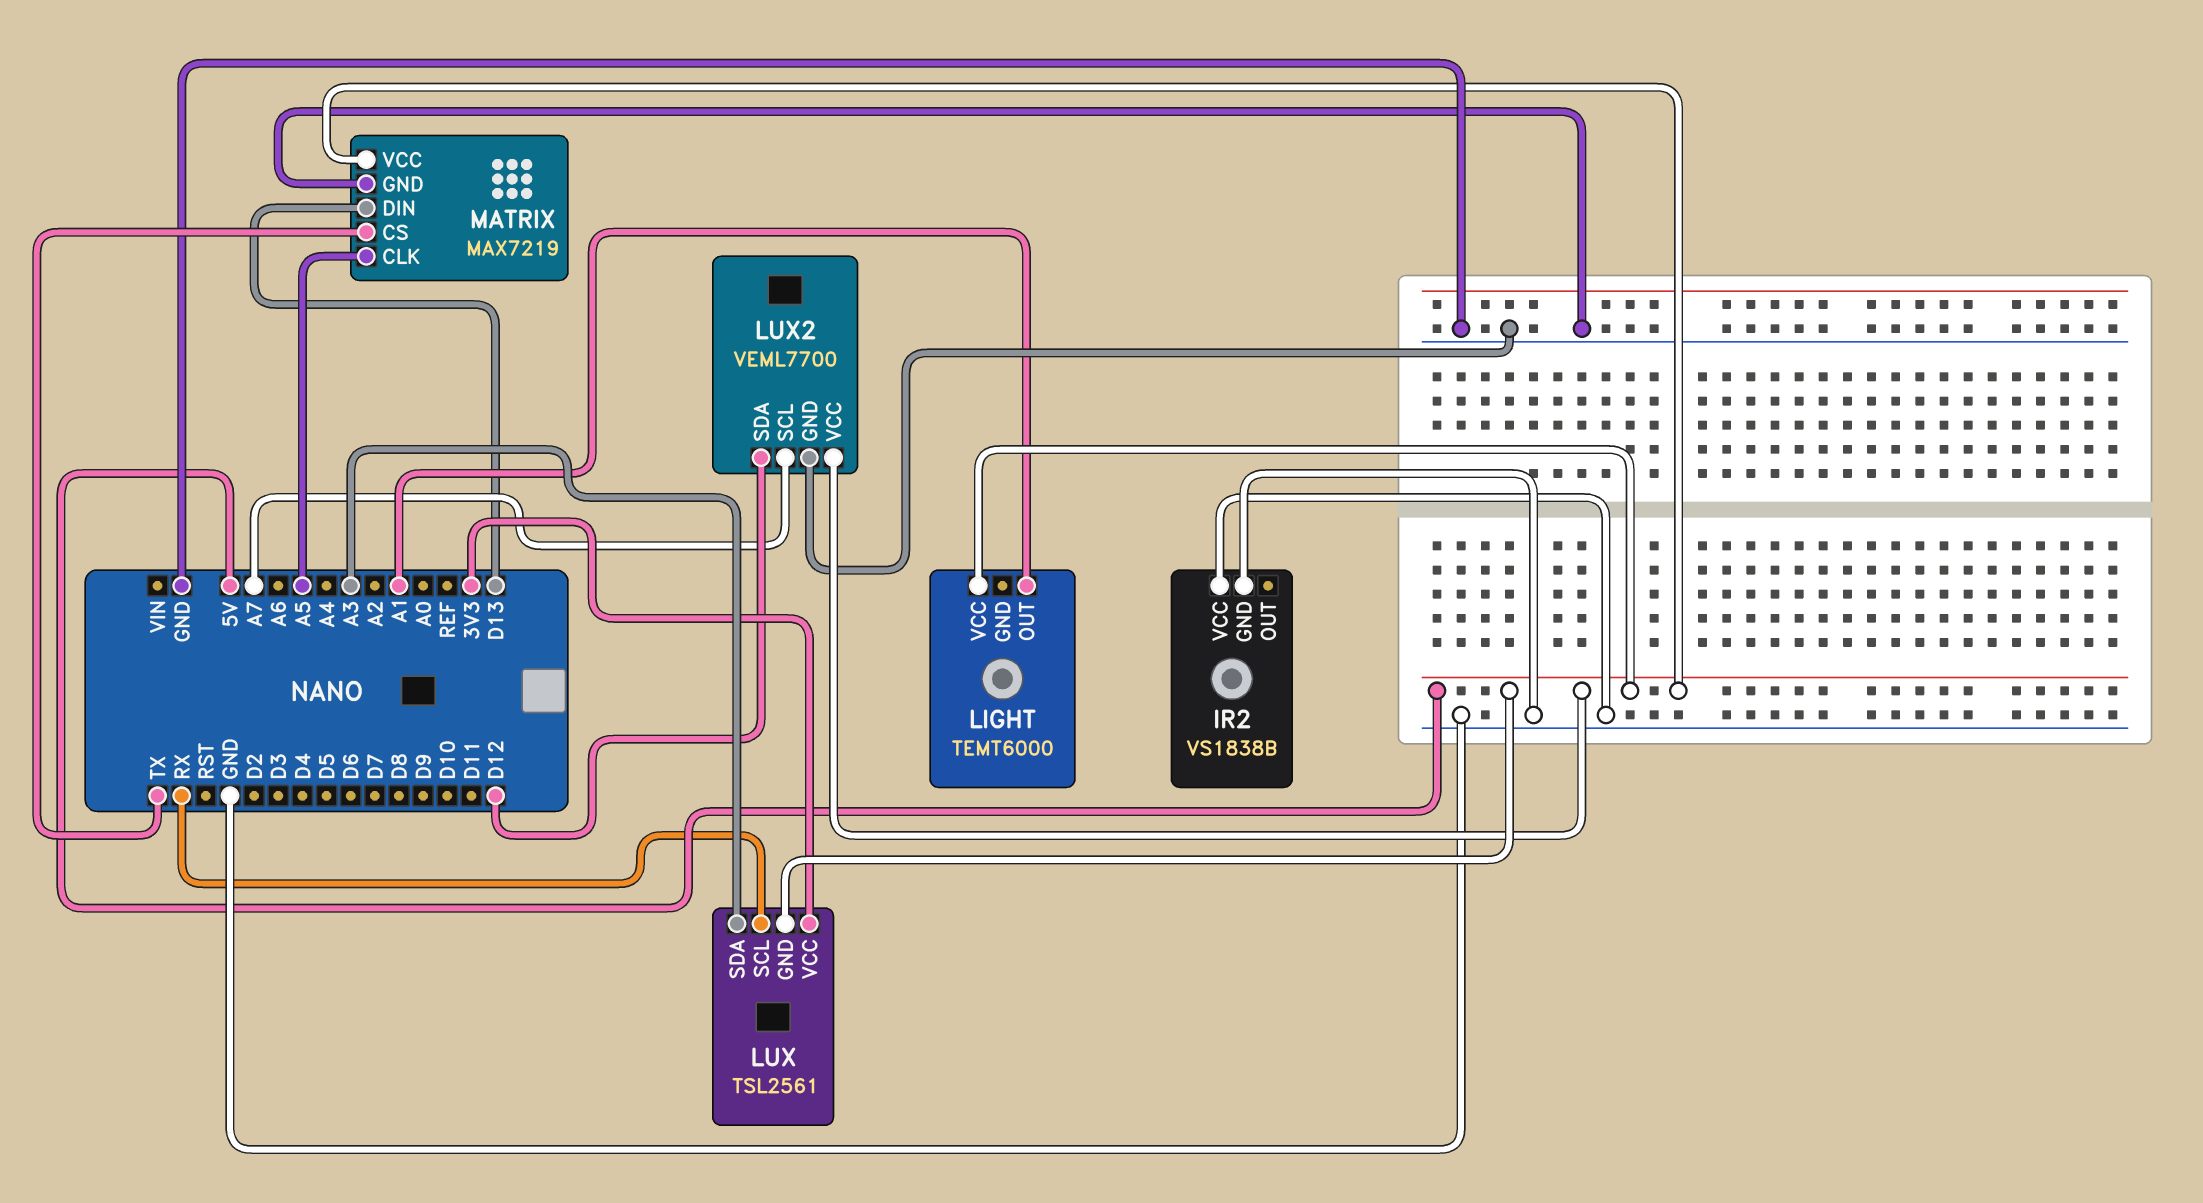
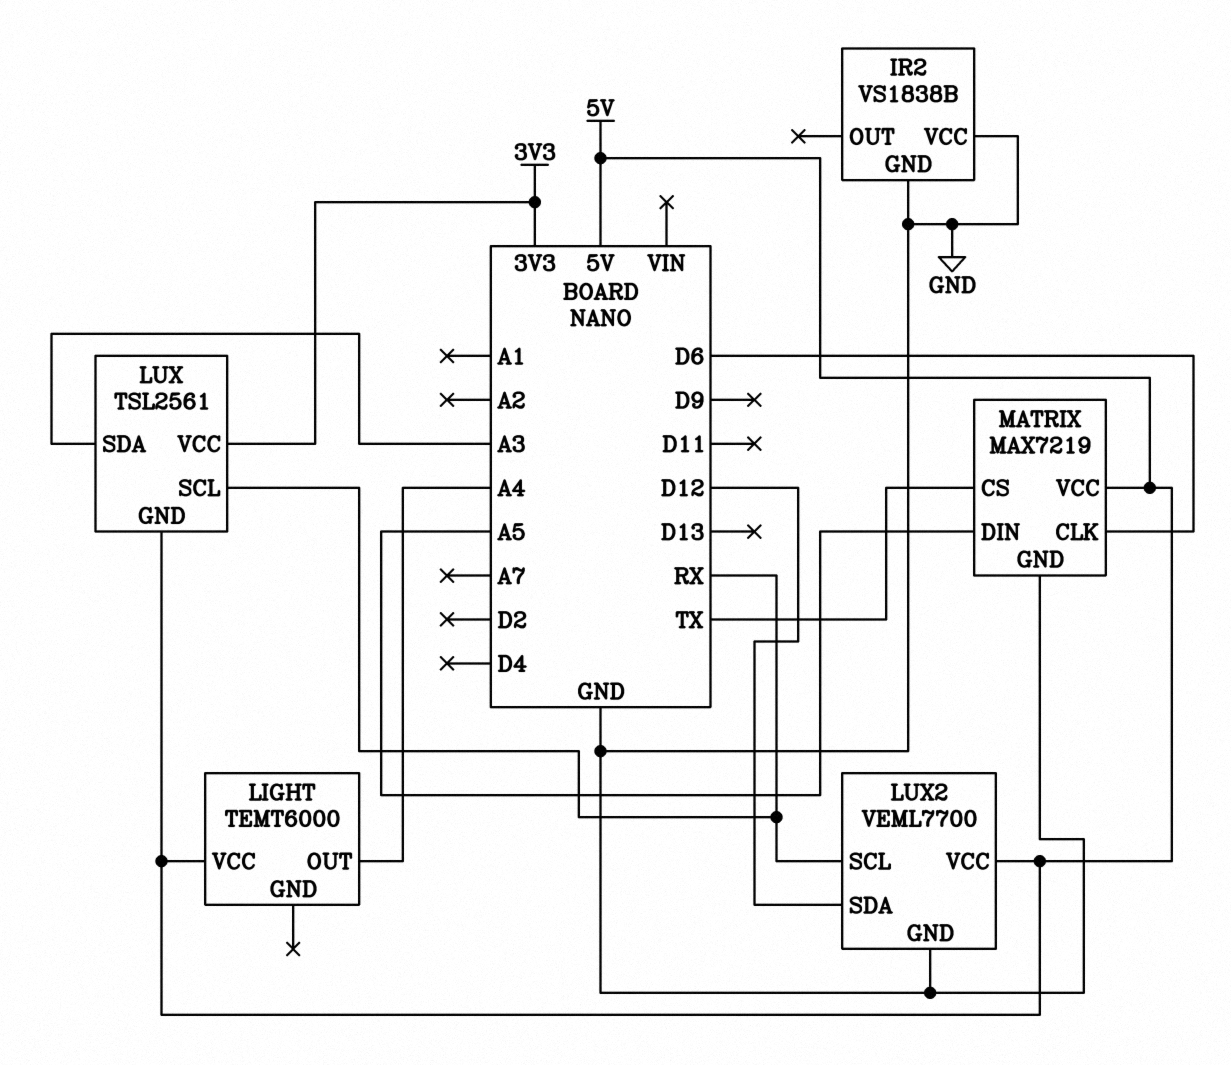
LIGHT pin OUT: A1 -> A4
LUX2 pin SCL: A7 -> RX
MATRIX pin CLK: A5 -> D6
MATRIX pin DIN: D13 -> A5

